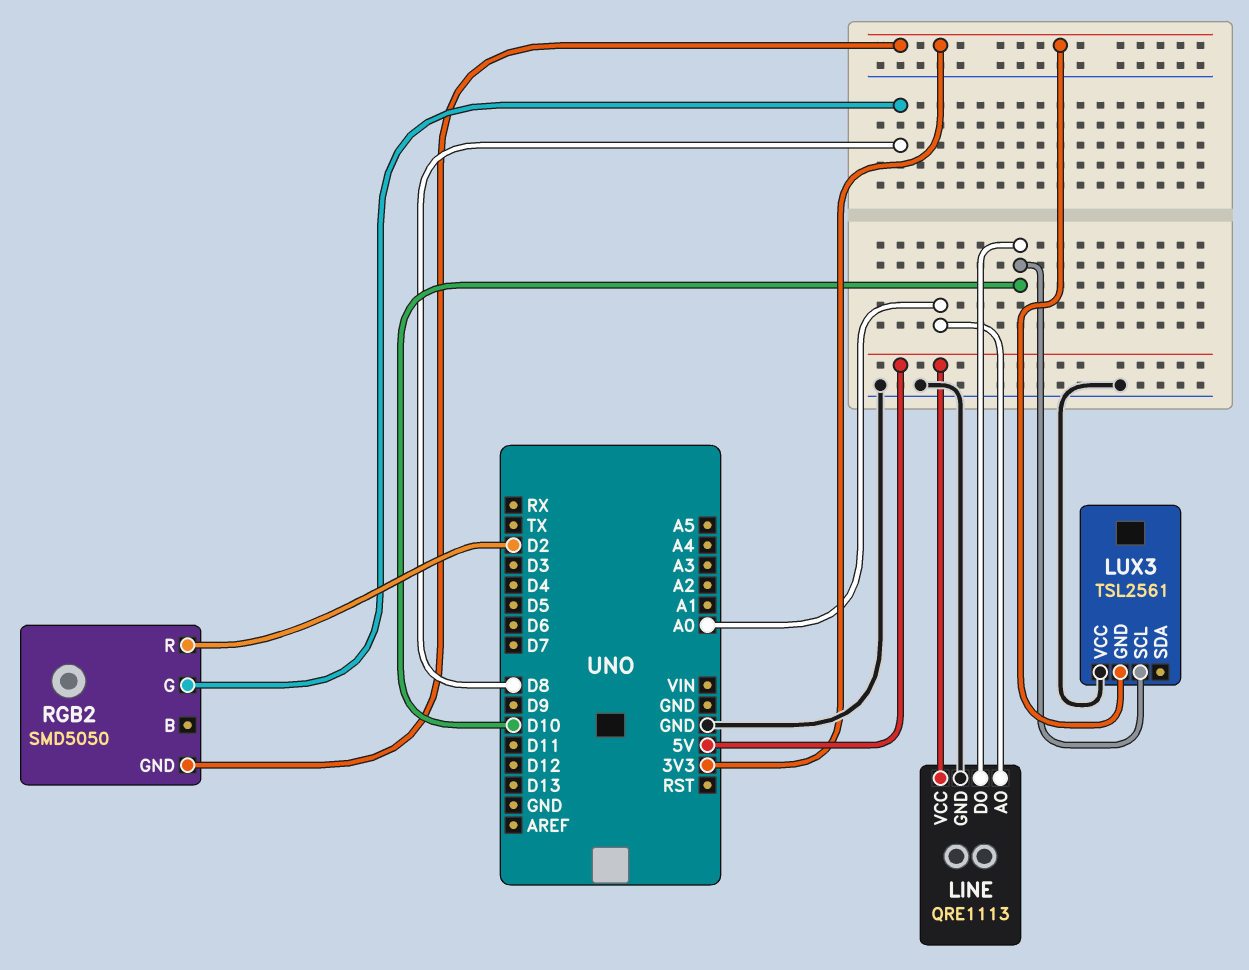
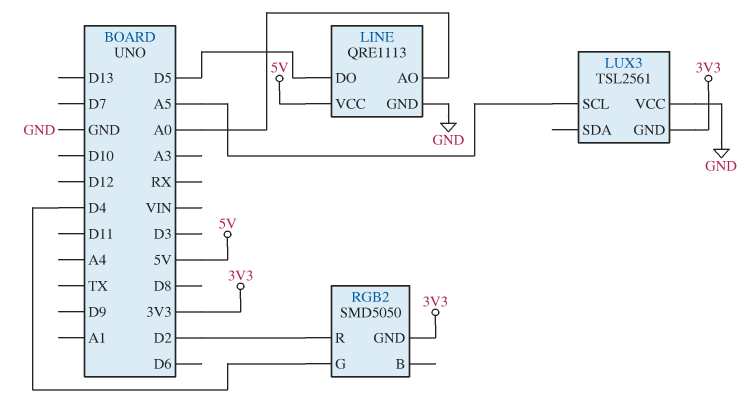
LINE pin DO: D10 -> D5
LUX3 pin SCL: D10 -> A5
RGB2 pin G: D8 -> D4

